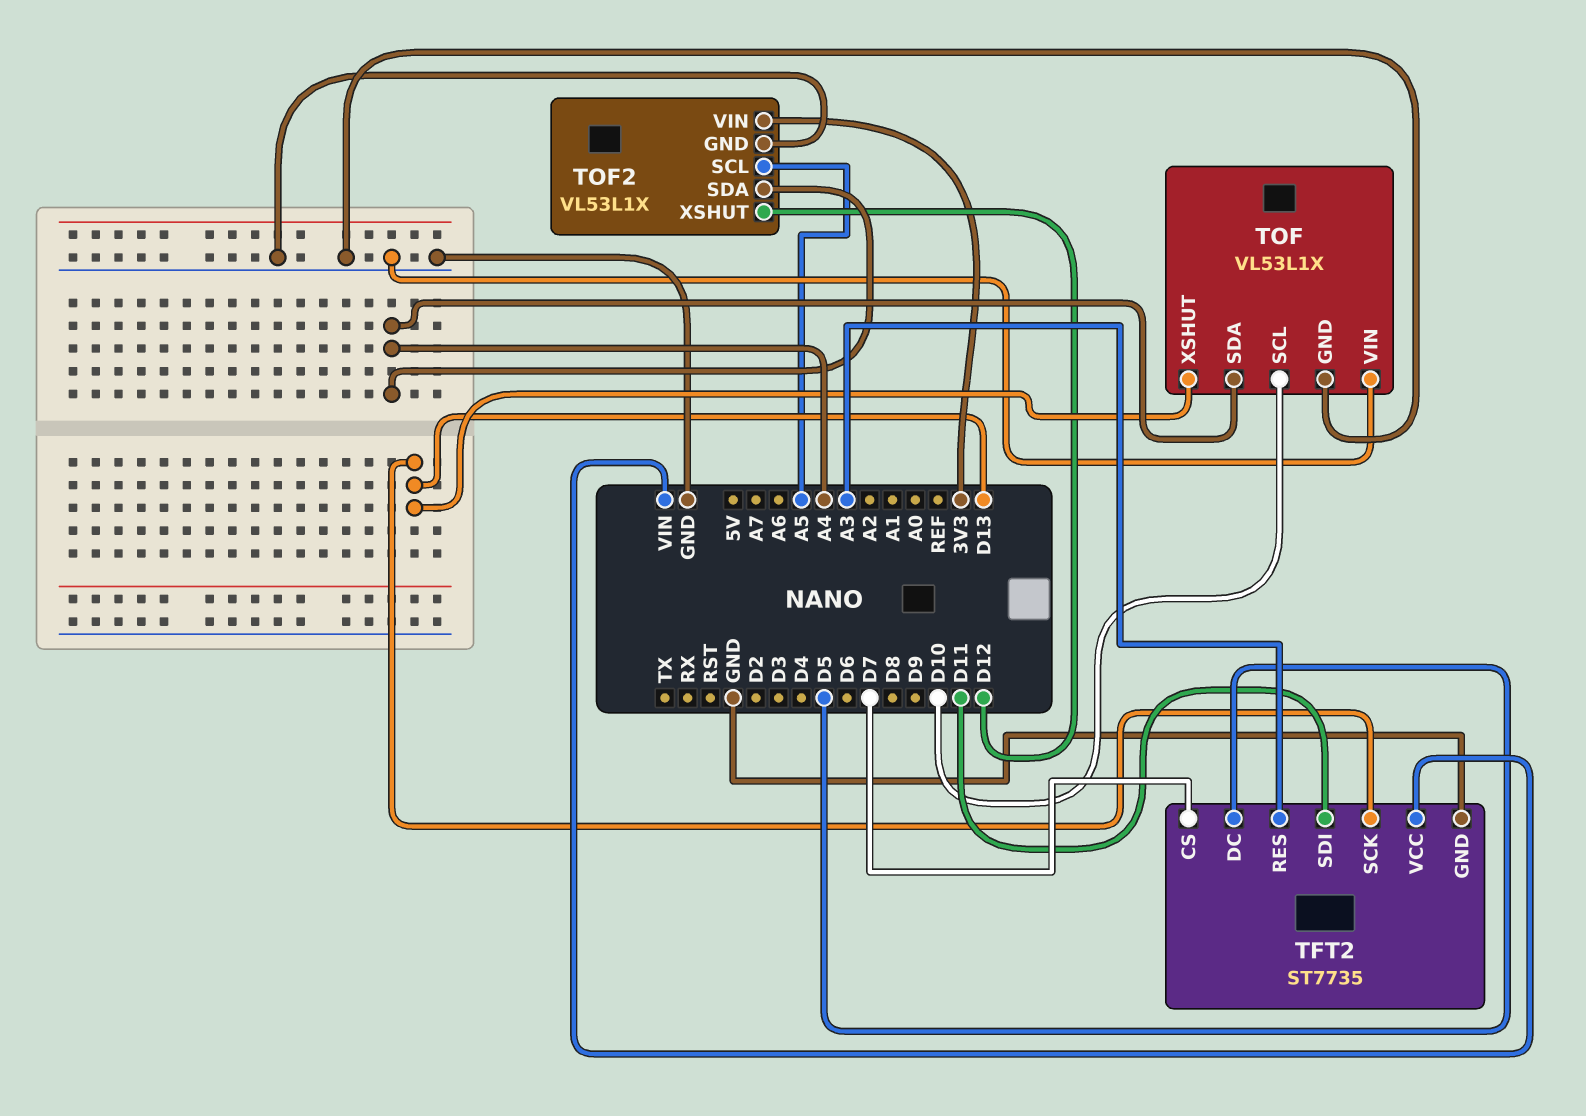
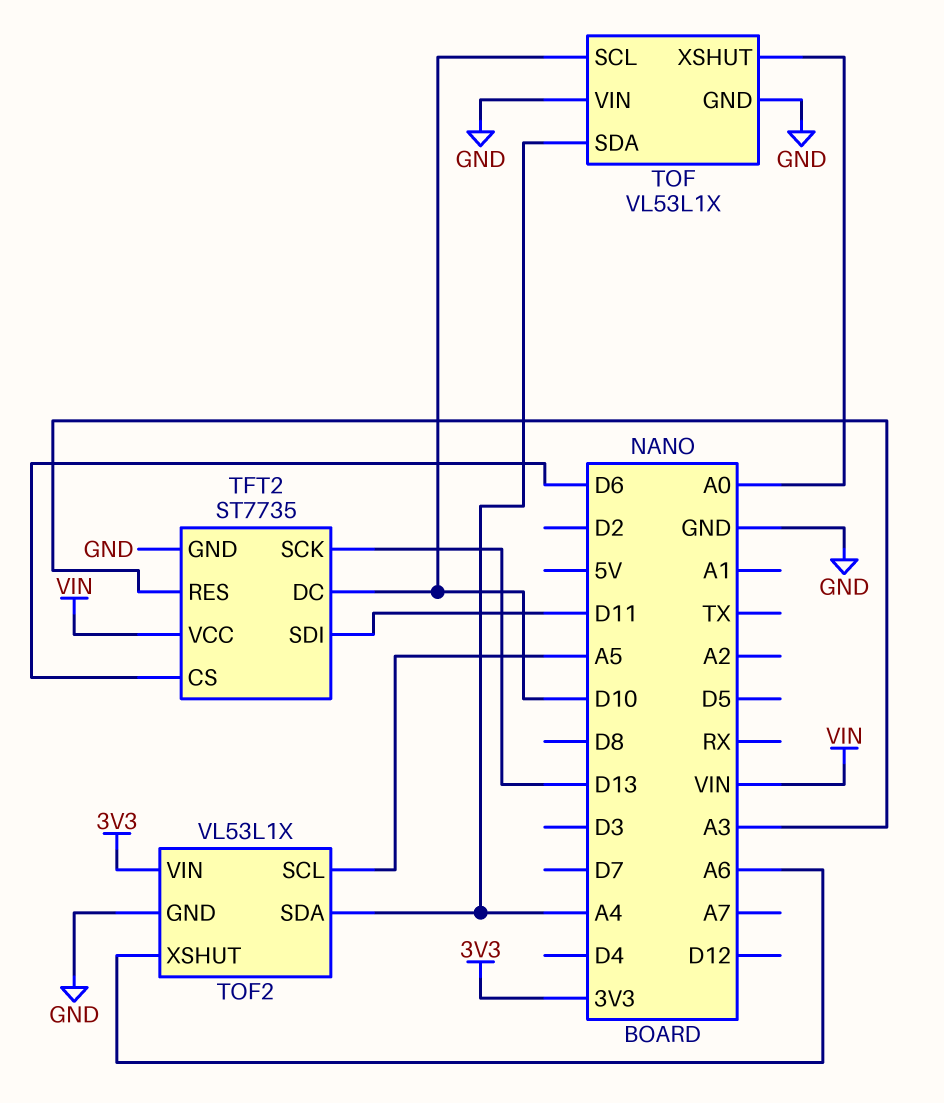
TFT2 pin CS: D7 -> D6
TFT2 pin DC: D5 -> D10
TOF pin XSHUT: D13 -> A0
TOF2 pin XSHUT: D12 -> A6

